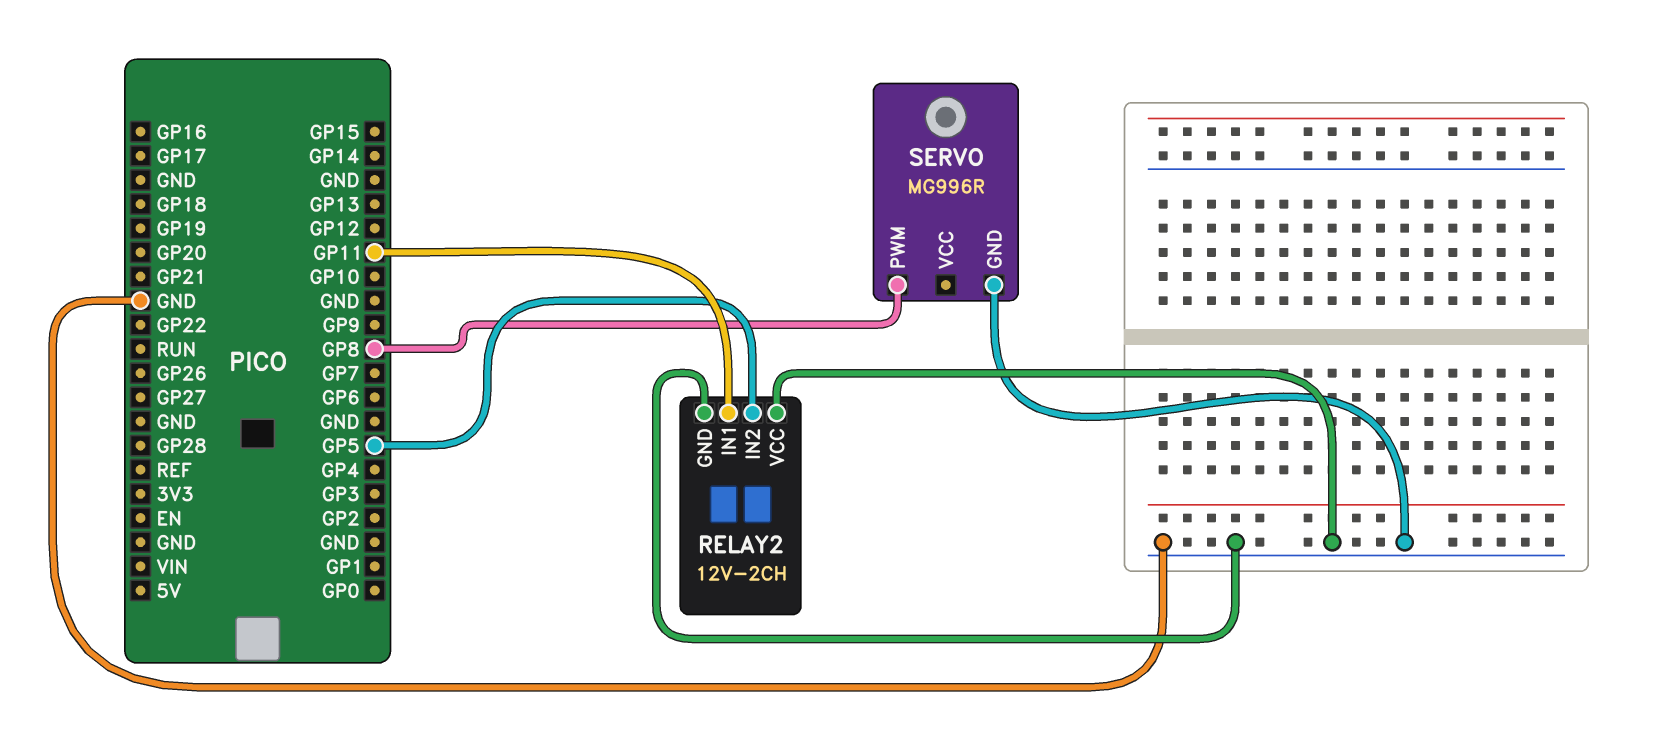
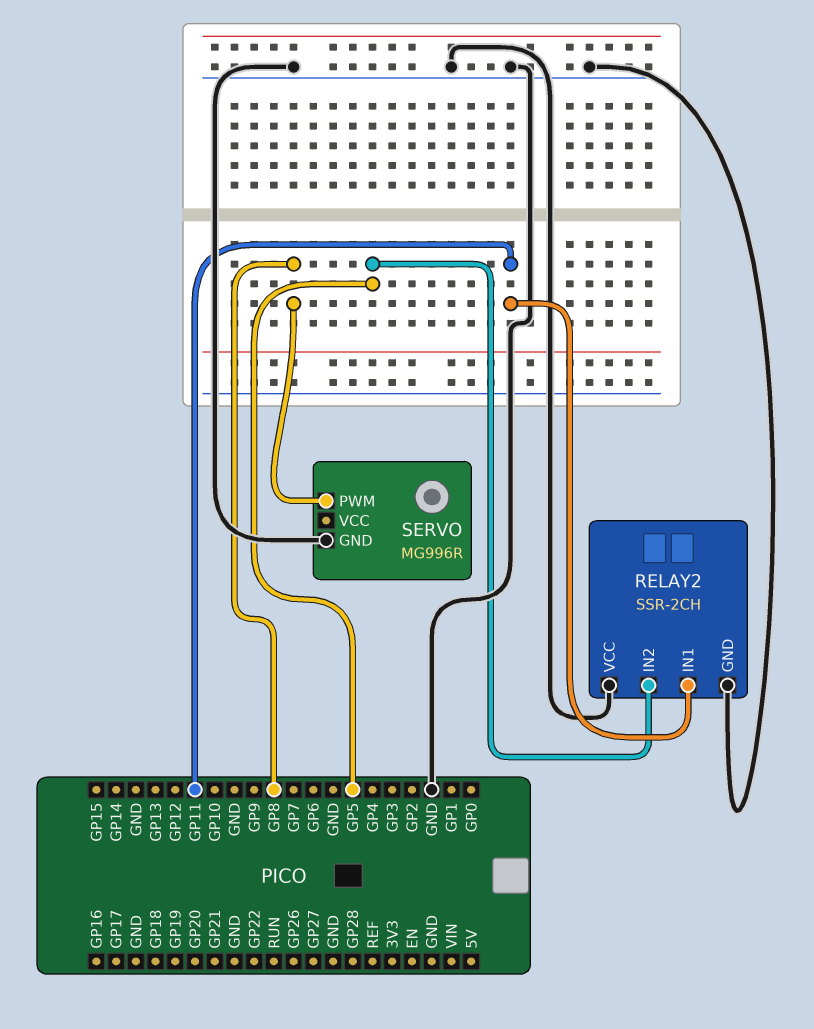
RELAY2: 12V-2CH -> SSR-2CH

